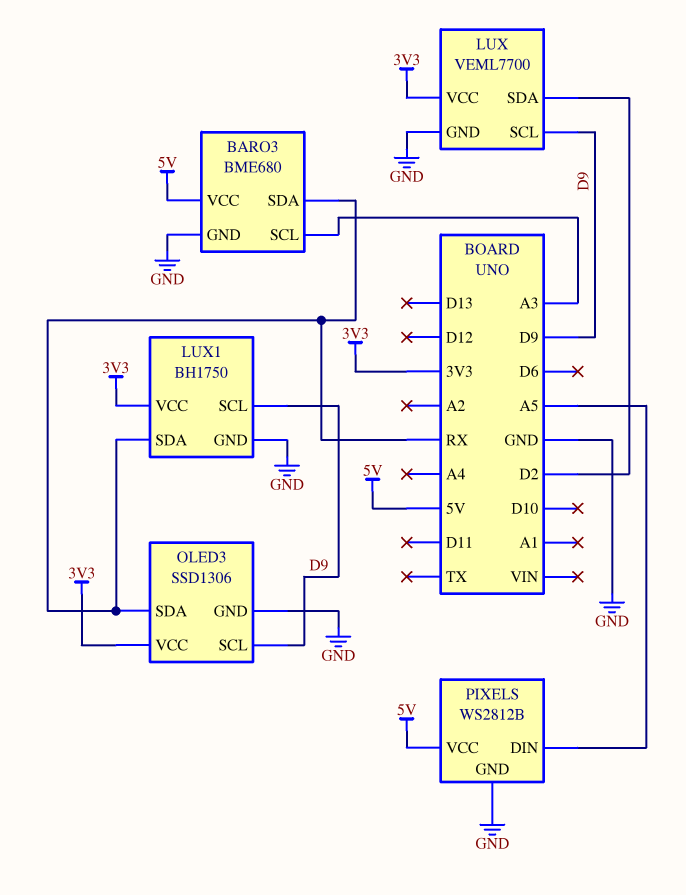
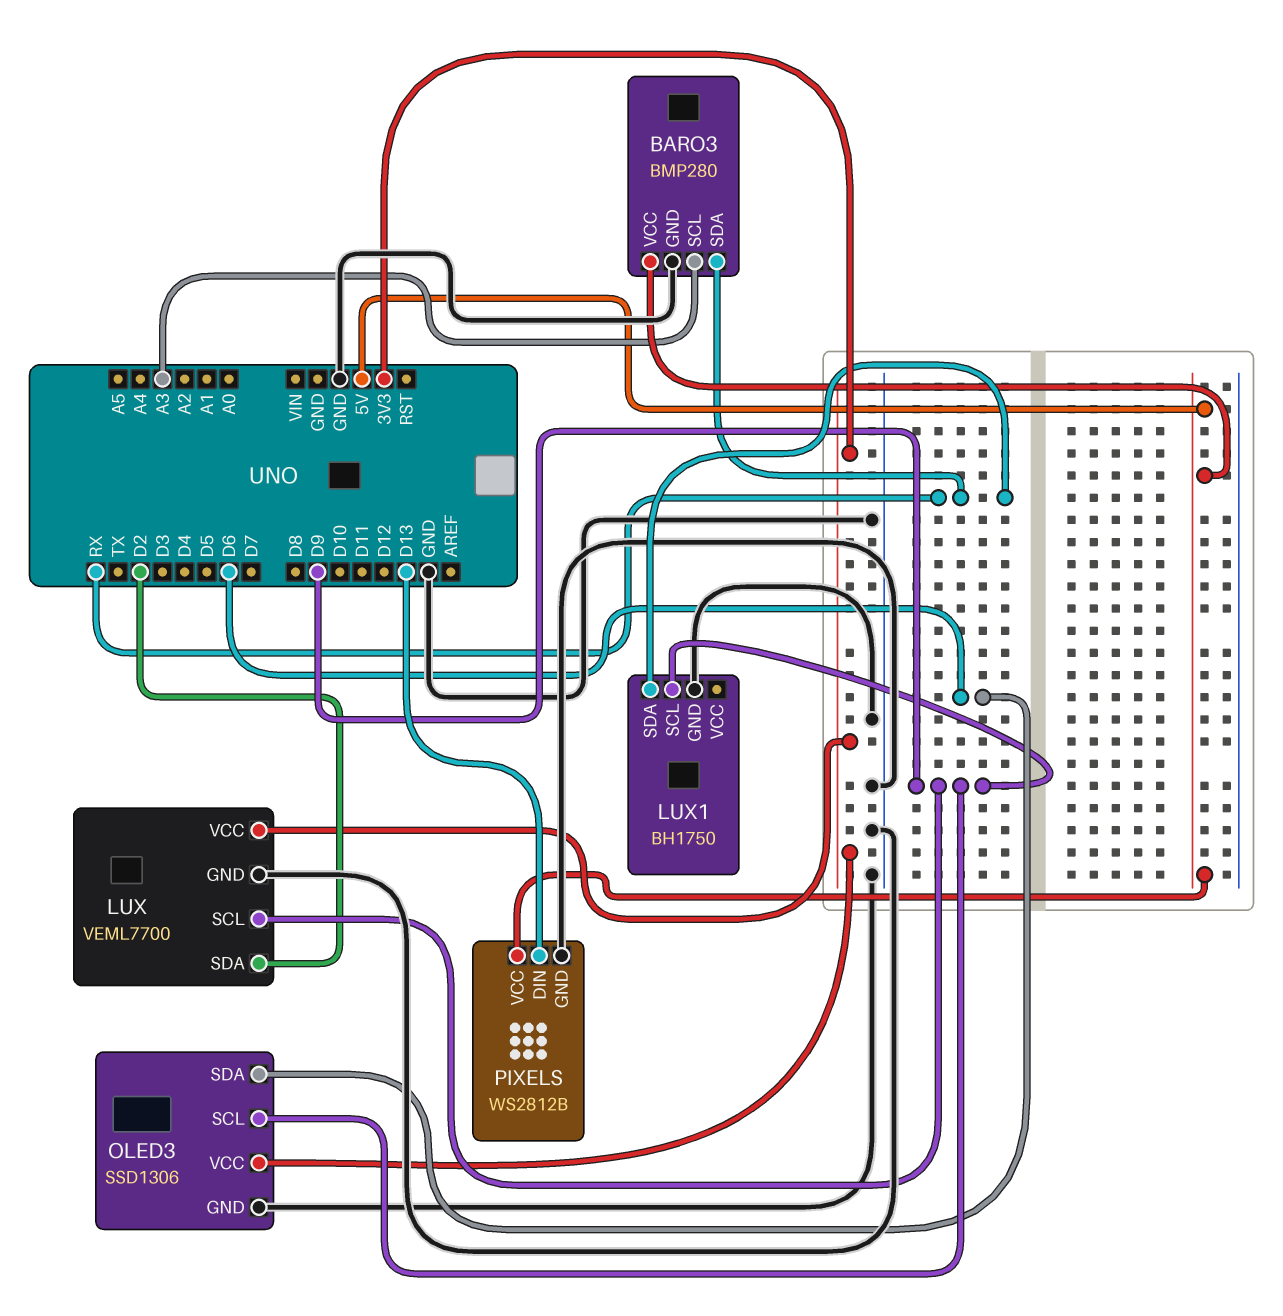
BARO3: BME680 -> BMP280
LUX1 pin VCC: 3V3 -> none
OLED3 pin SDA: RX -> D6
PIXELS pin DIN: A5 -> D13

